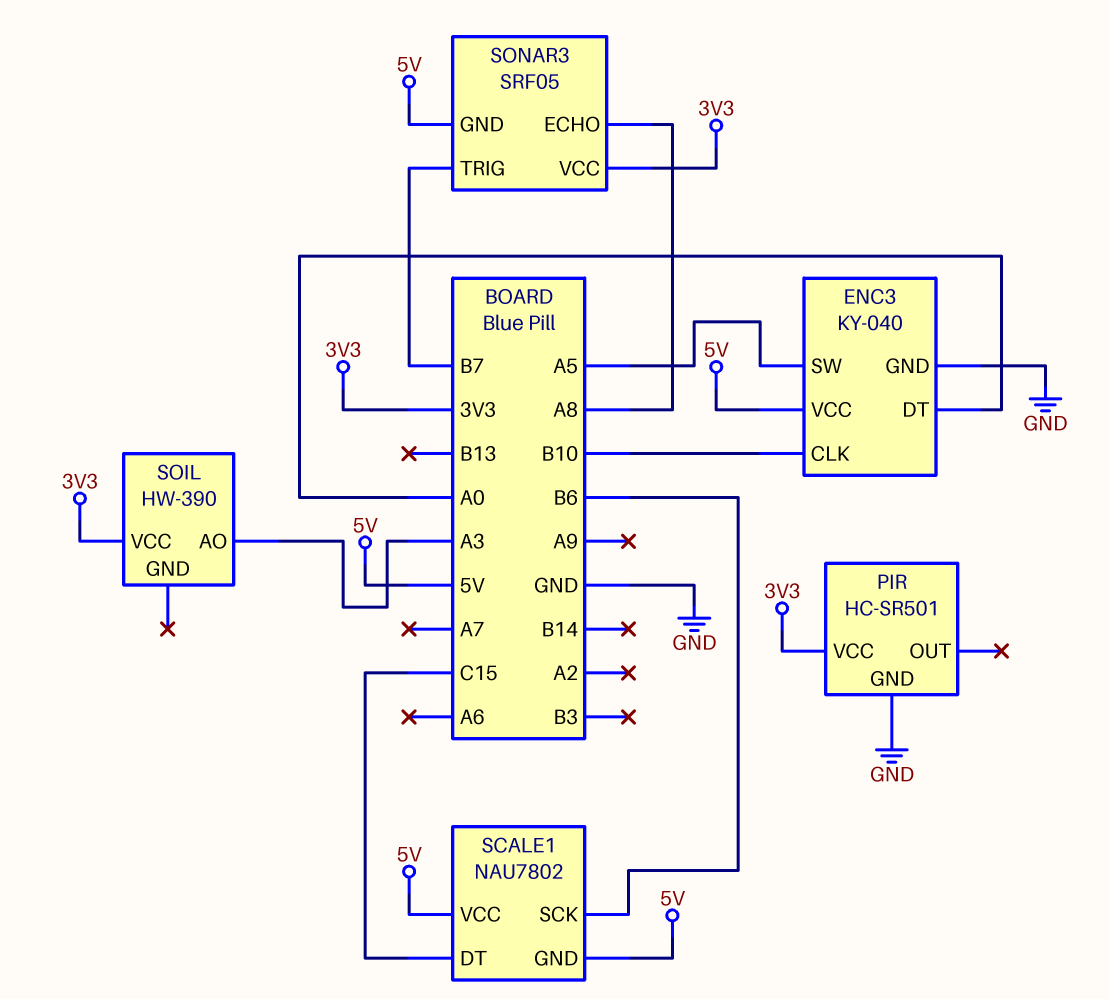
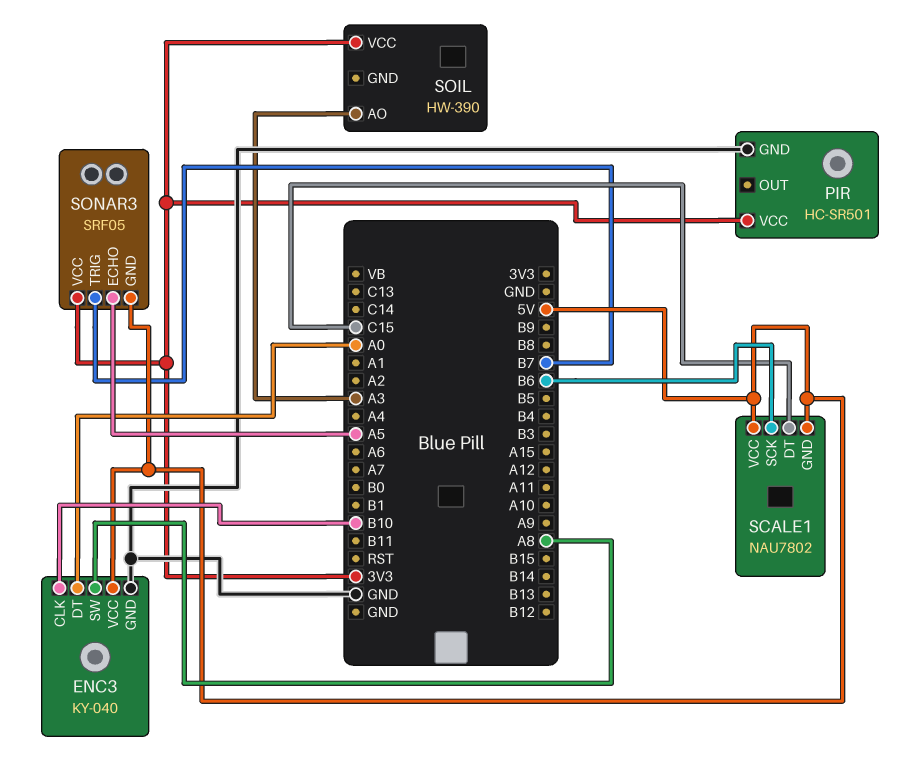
ENC3 pin SW: A5 -> A8
SONAR3 pin ECHO: A8 -> A5

